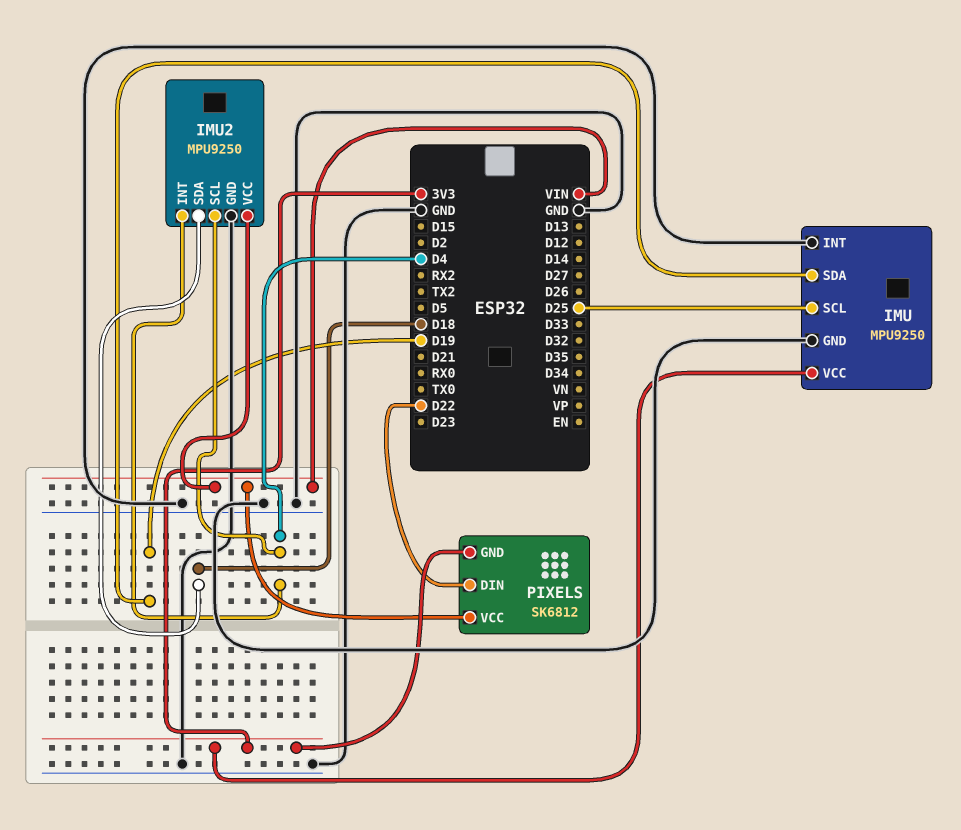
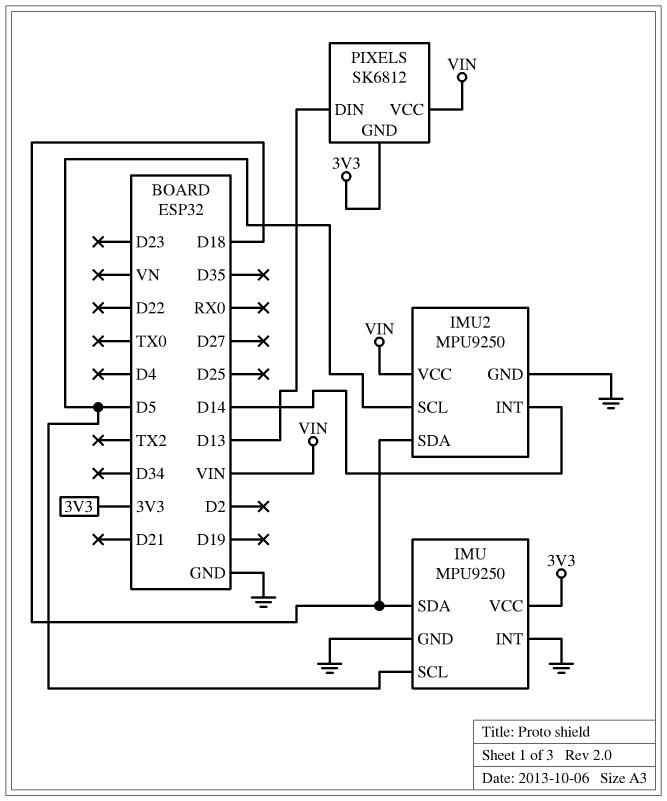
IMU pin SCL: D25 -> D5
IMU pin SDA: D19 -> D18
IMU2 pin INT: D4 -> D14
IMU2 pin SCL: D4 -> D5
PIXELS pin DIN: D22 -> D13

